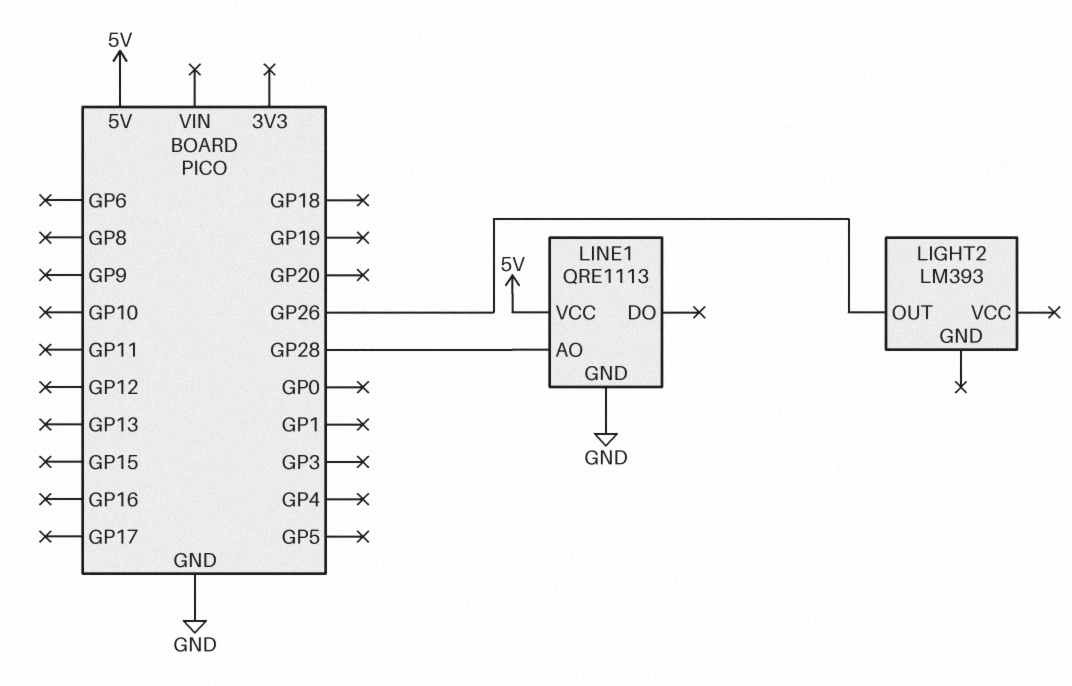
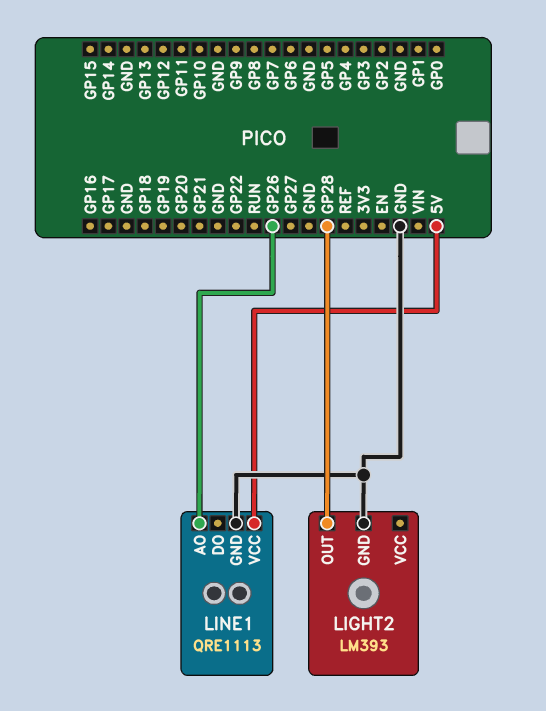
LIGHT2 pin GND: none -> GND
LIGHT2 pin OUT: GP26 -> GP28
LINE1 pin AO: GP28 -> GP26

